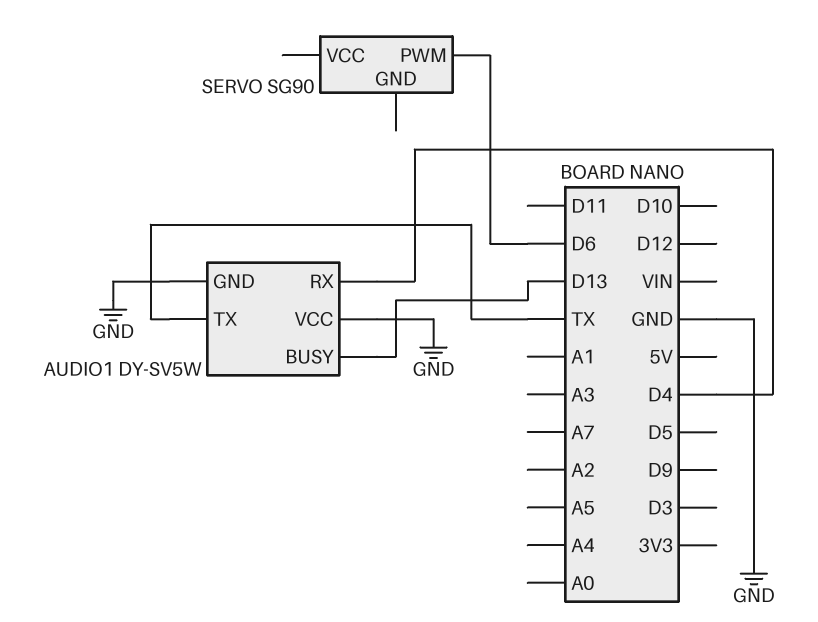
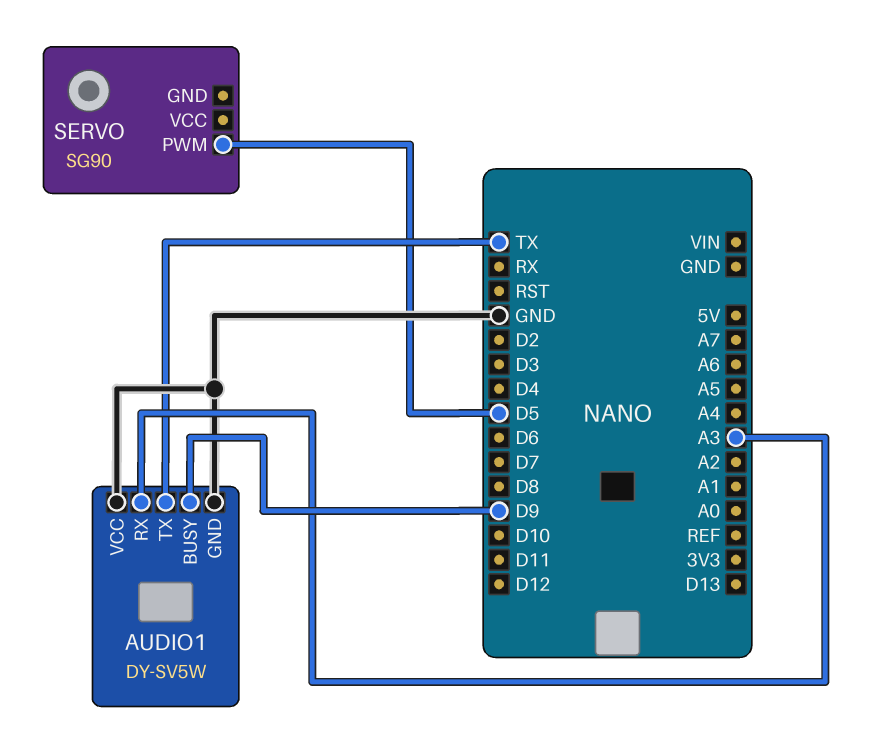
AUDIO1 pin BUSY: D13 -> D9
AUDIO1 pin RX: D4 -> A3
SERVO pin PWM: D6 -> D5

